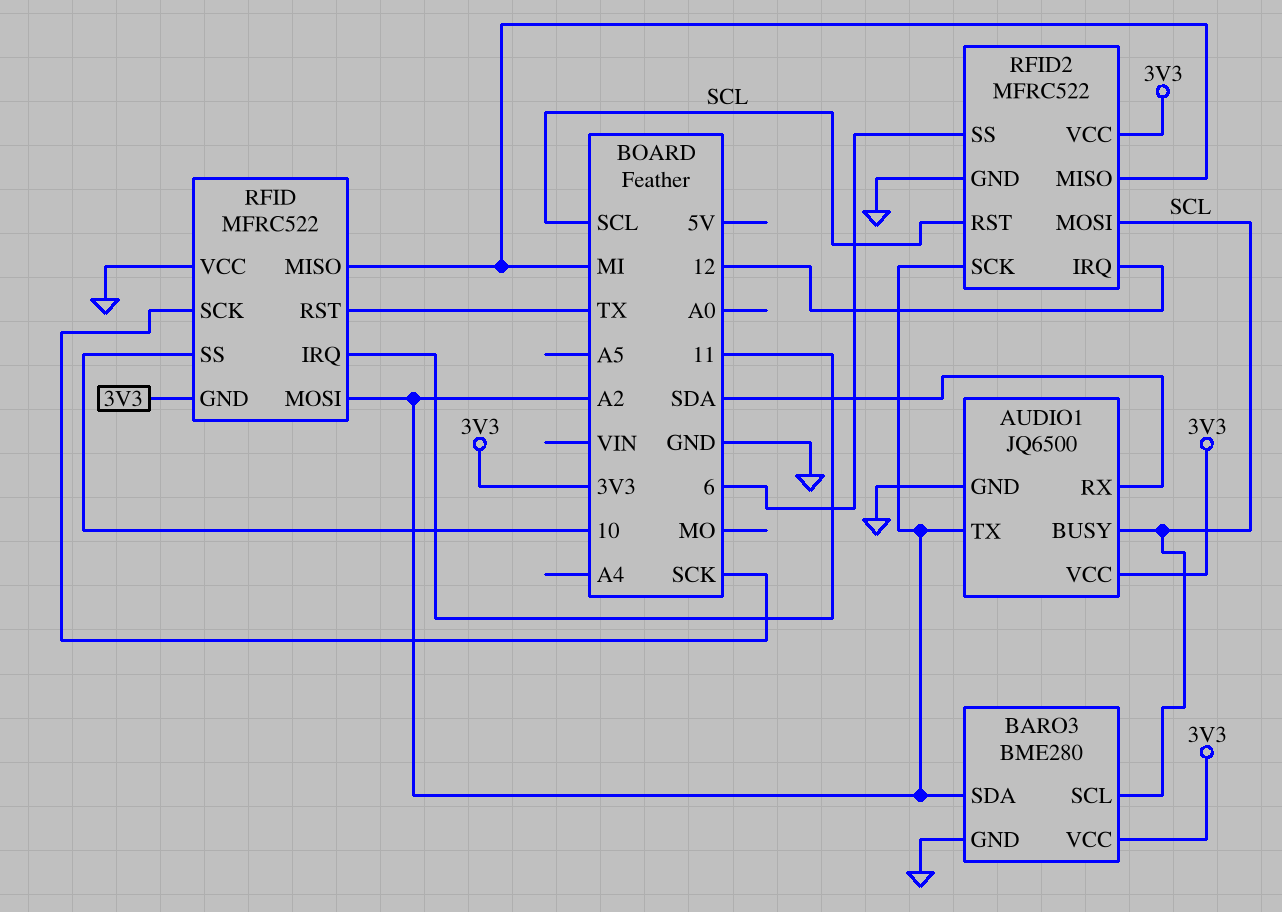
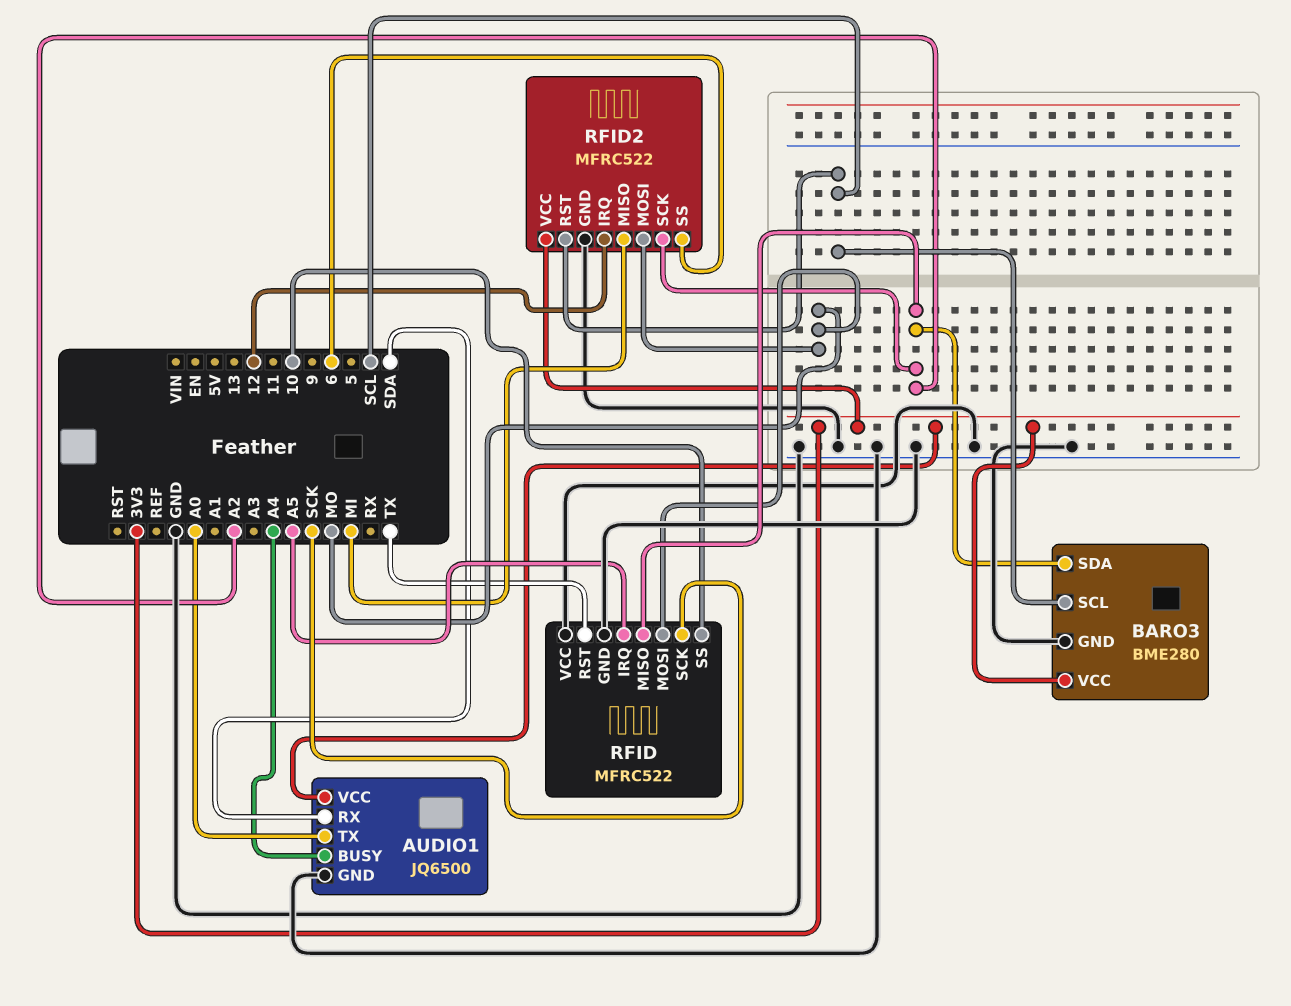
AUDIO1 pin BUSY: SCL -> A4
AUDIO1 pin TX: A2 -> A0
RFID pin GND: 3V3 -> GND
RFID pin IRQ: 11 -> A5
RFID pin MISO: MI -> A2
RFID pin MOSI: A2 -> MO
RFID2 pin MOSI: SCL -> MO

